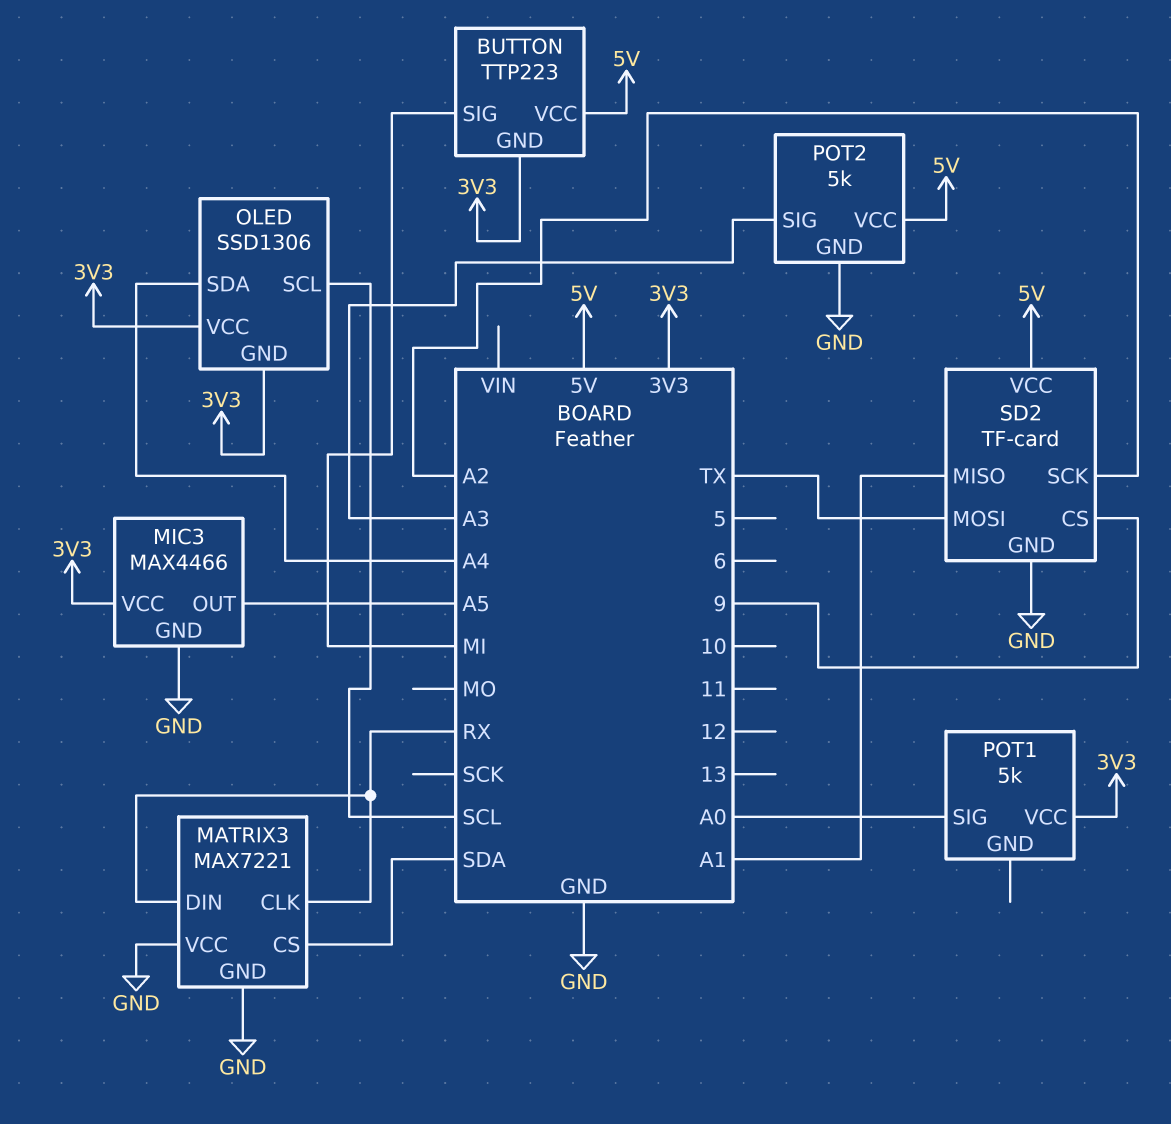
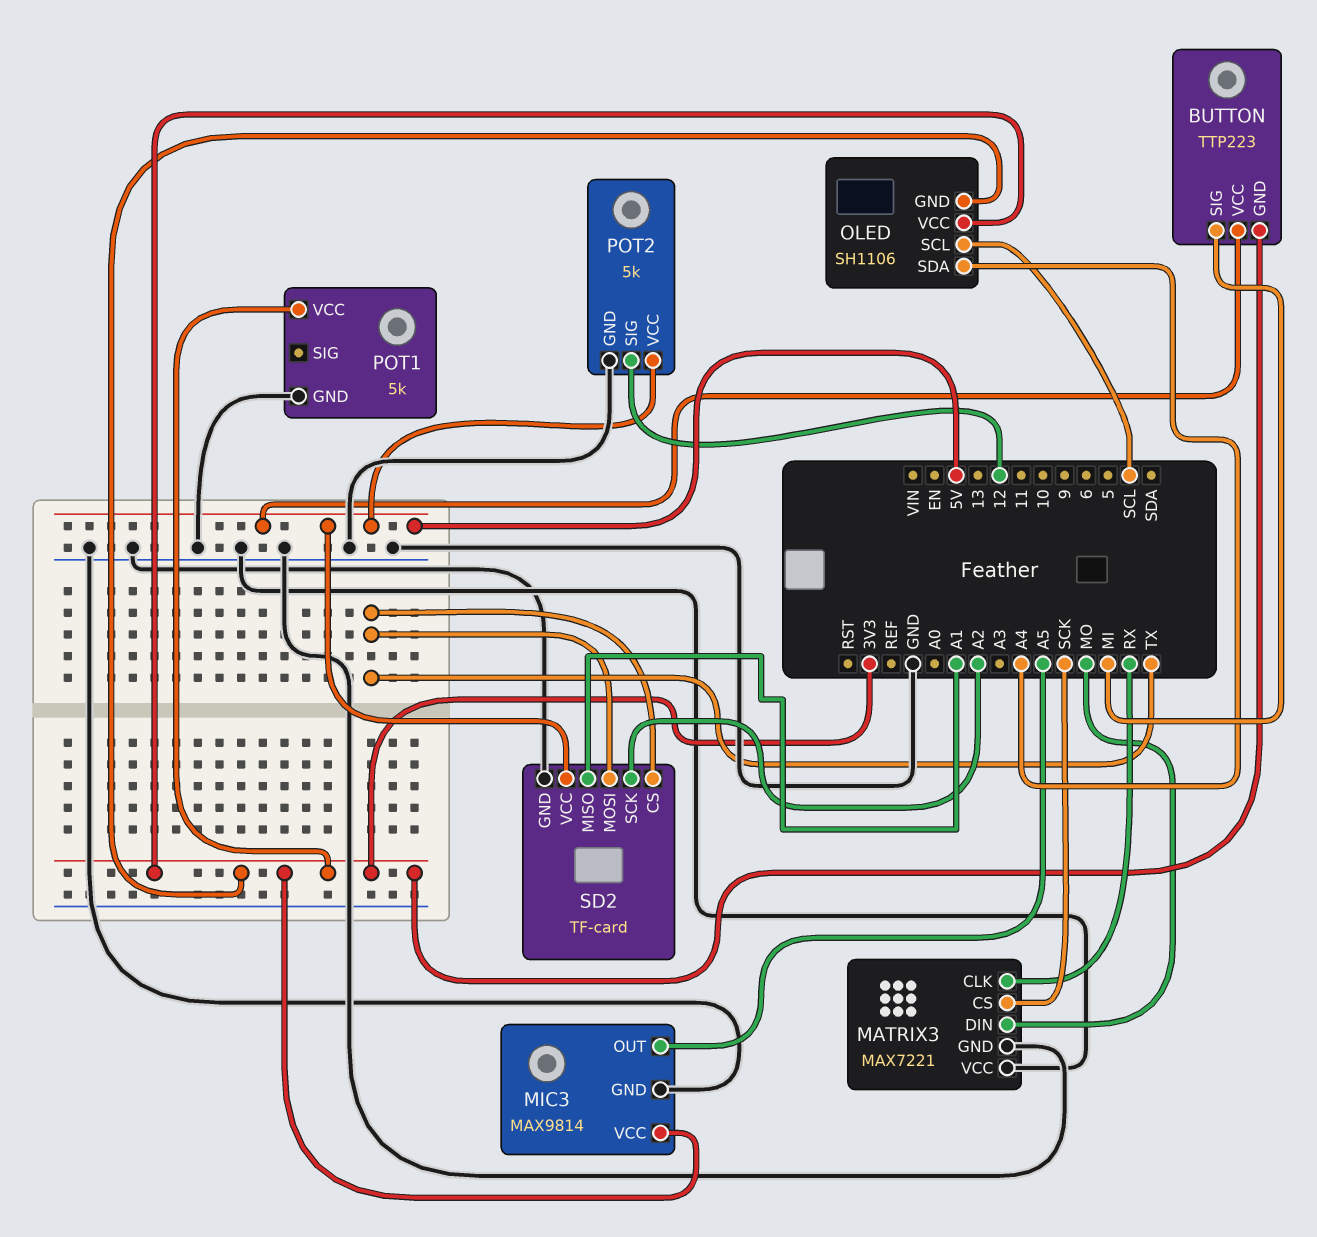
MATRIX3 pin CS: SDA -> SCK
MATRIX3 pin DIN: RX -> MO
MIC3: MAX4466 -> MAX9814
OLED: SSD1306 -> SH1106
POT1 pin GND: none -> GND
POT1 pin SIG: A0 -> none
POT2 pin SIG: A3 -> 12
SD2 pin CS: 9 -> TX

